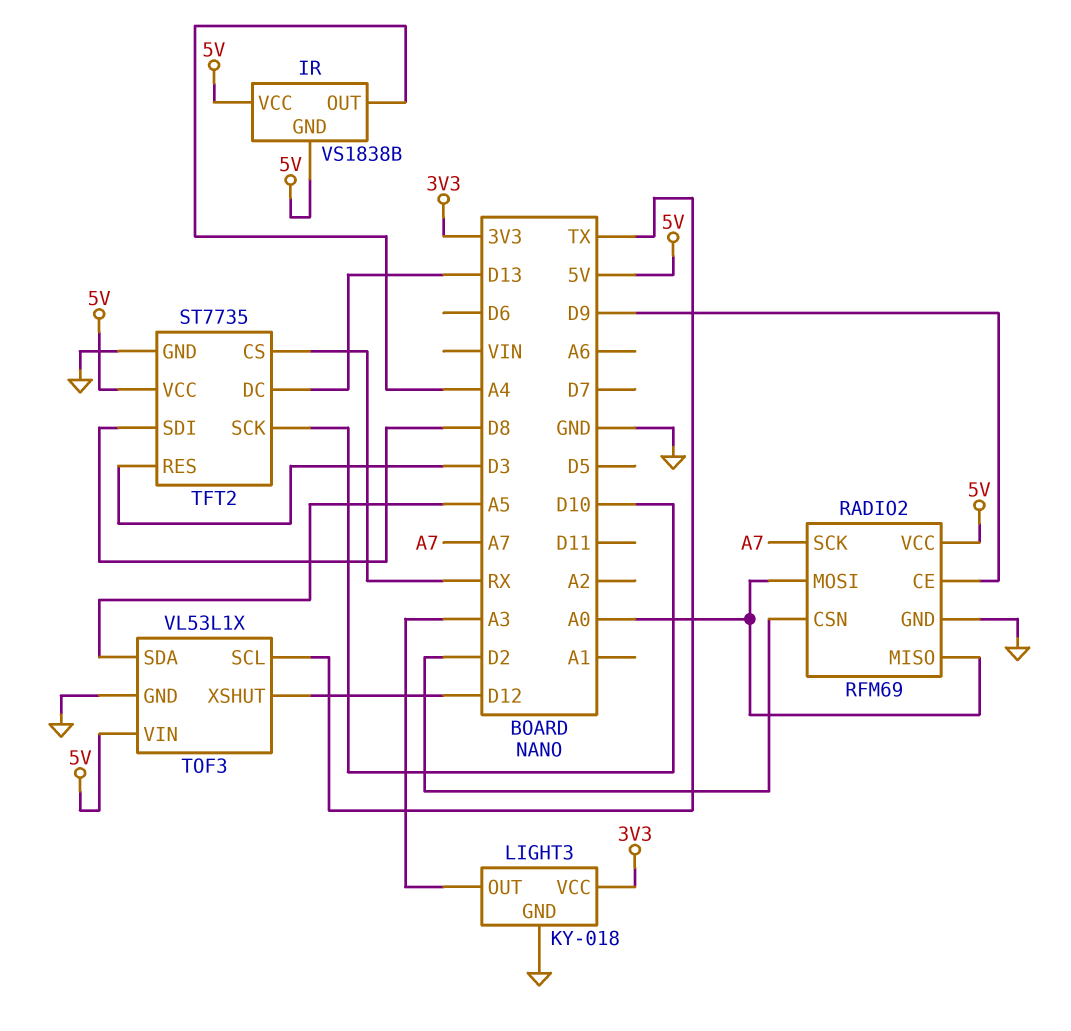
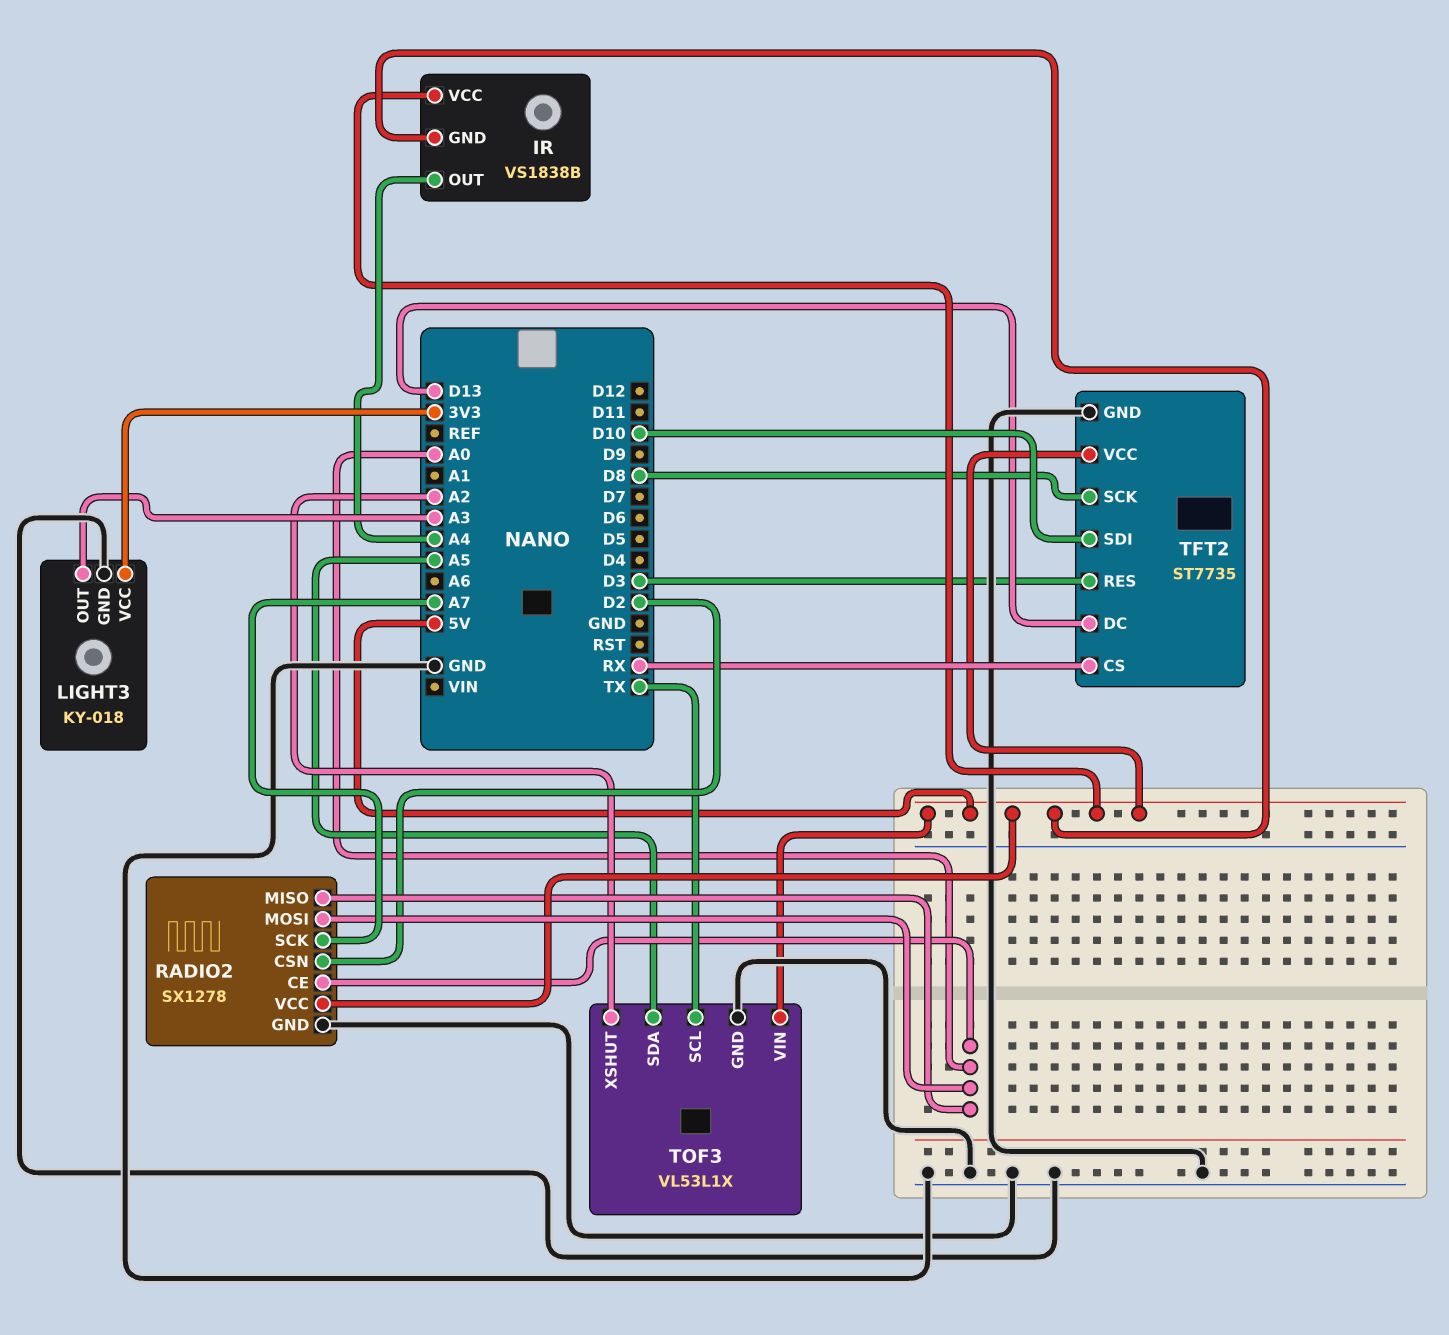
RADIO2: RFM69 -> SX1278
RADIO2 pin CE: D9 -> A0
TFT2 pin SCK: D10 -> D8
TFT2 pin SDI: D8 -> D10
TOF3 pin XSHUT: D12 -> A2

